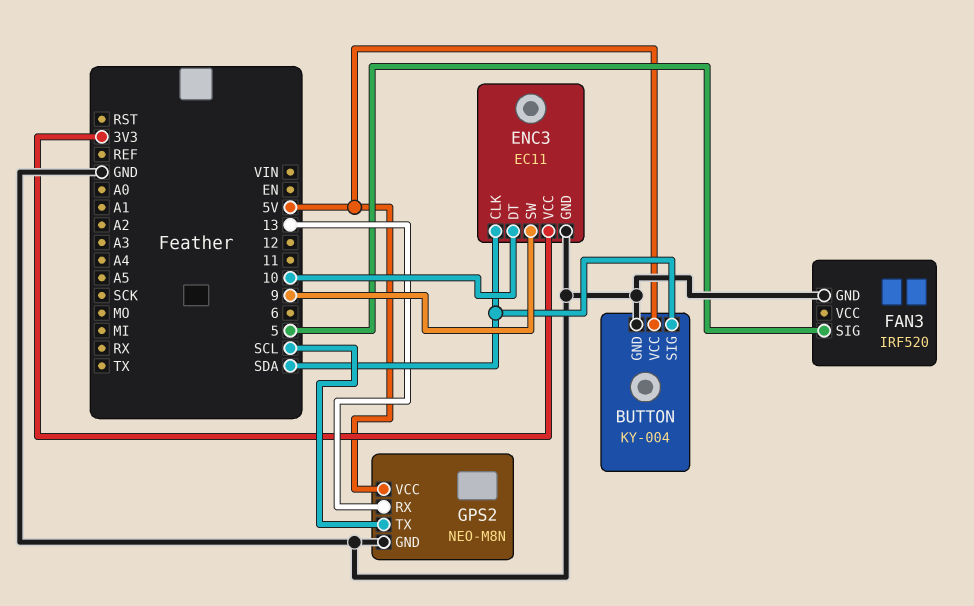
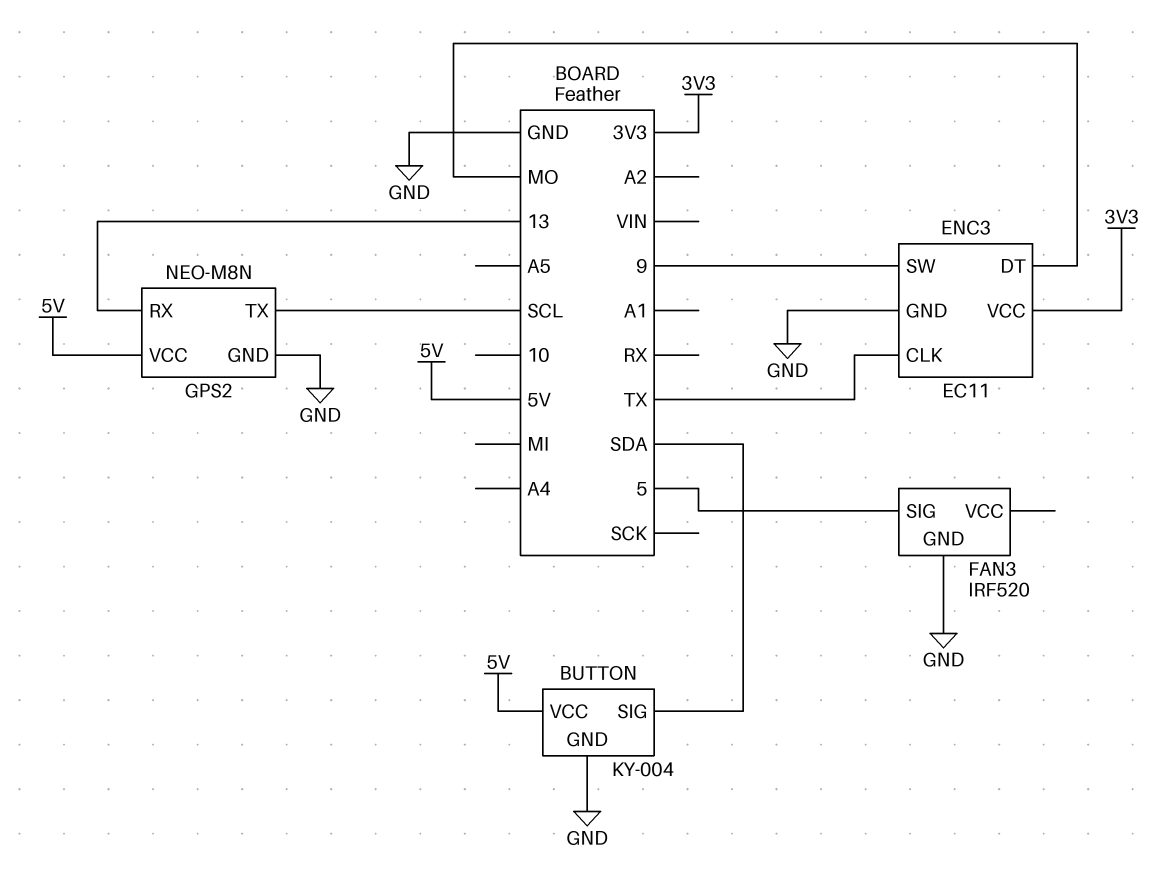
ENC3 pin CLK: SDA -> TX
ENC3 pin DT: 10 -> MO

